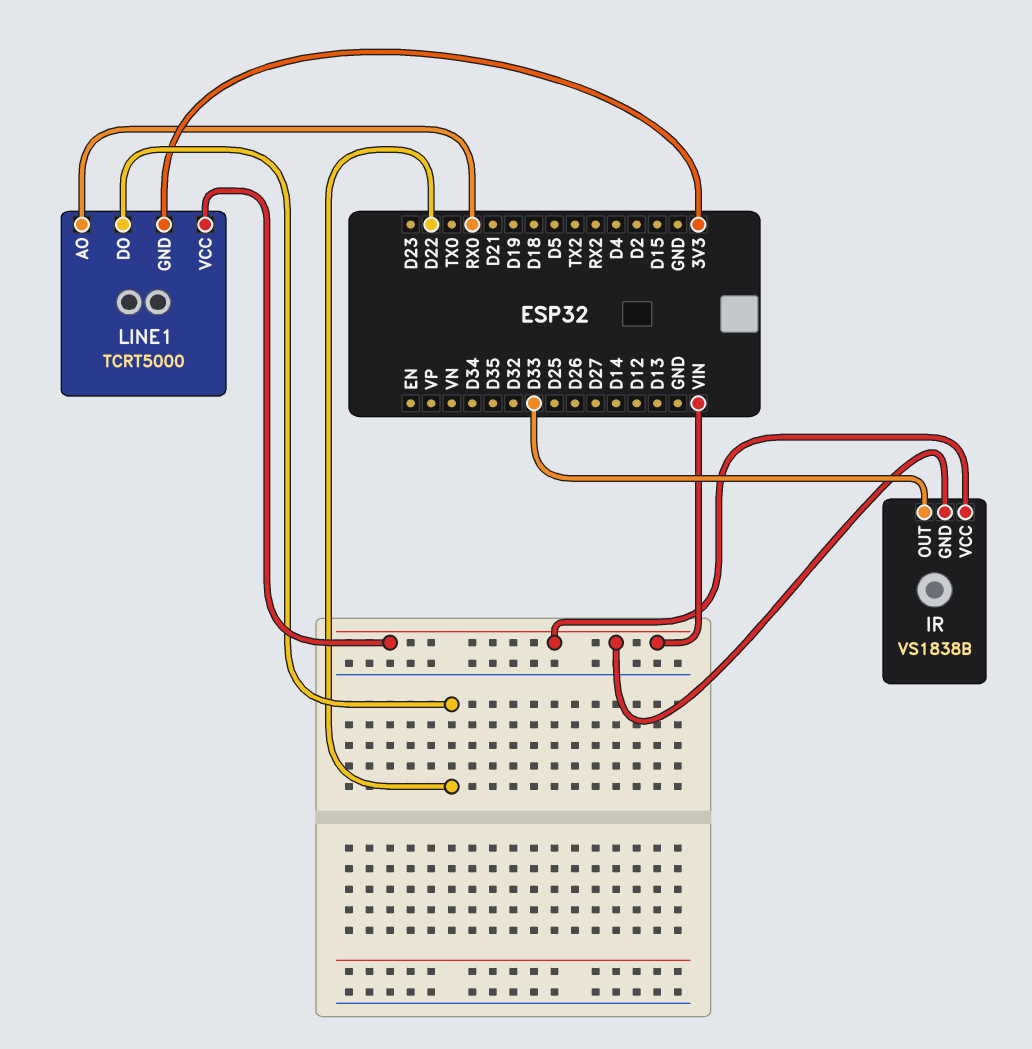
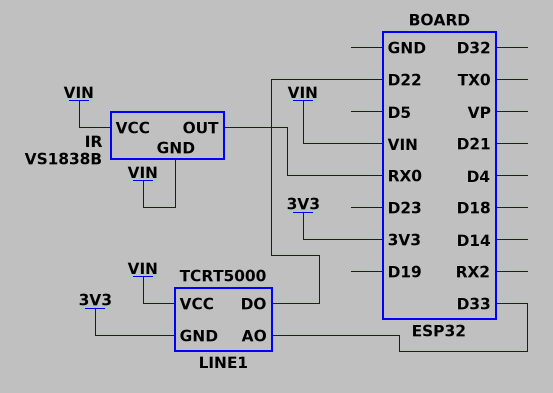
IR pin OUT: D33 -> RX0
LINE1 pin AO: RX0 -> D33

